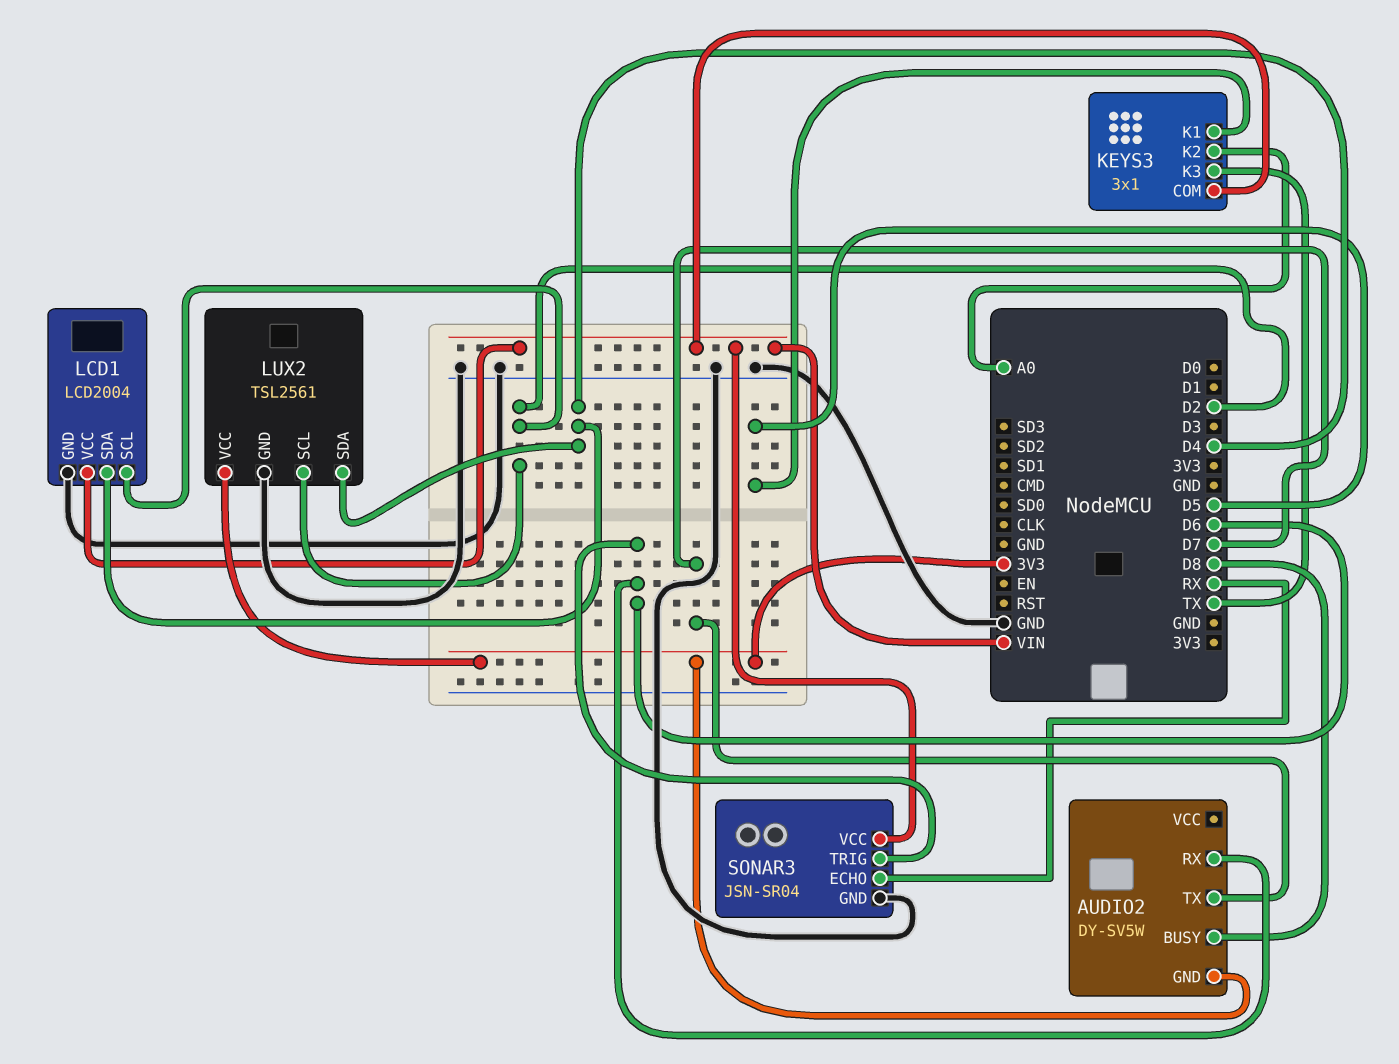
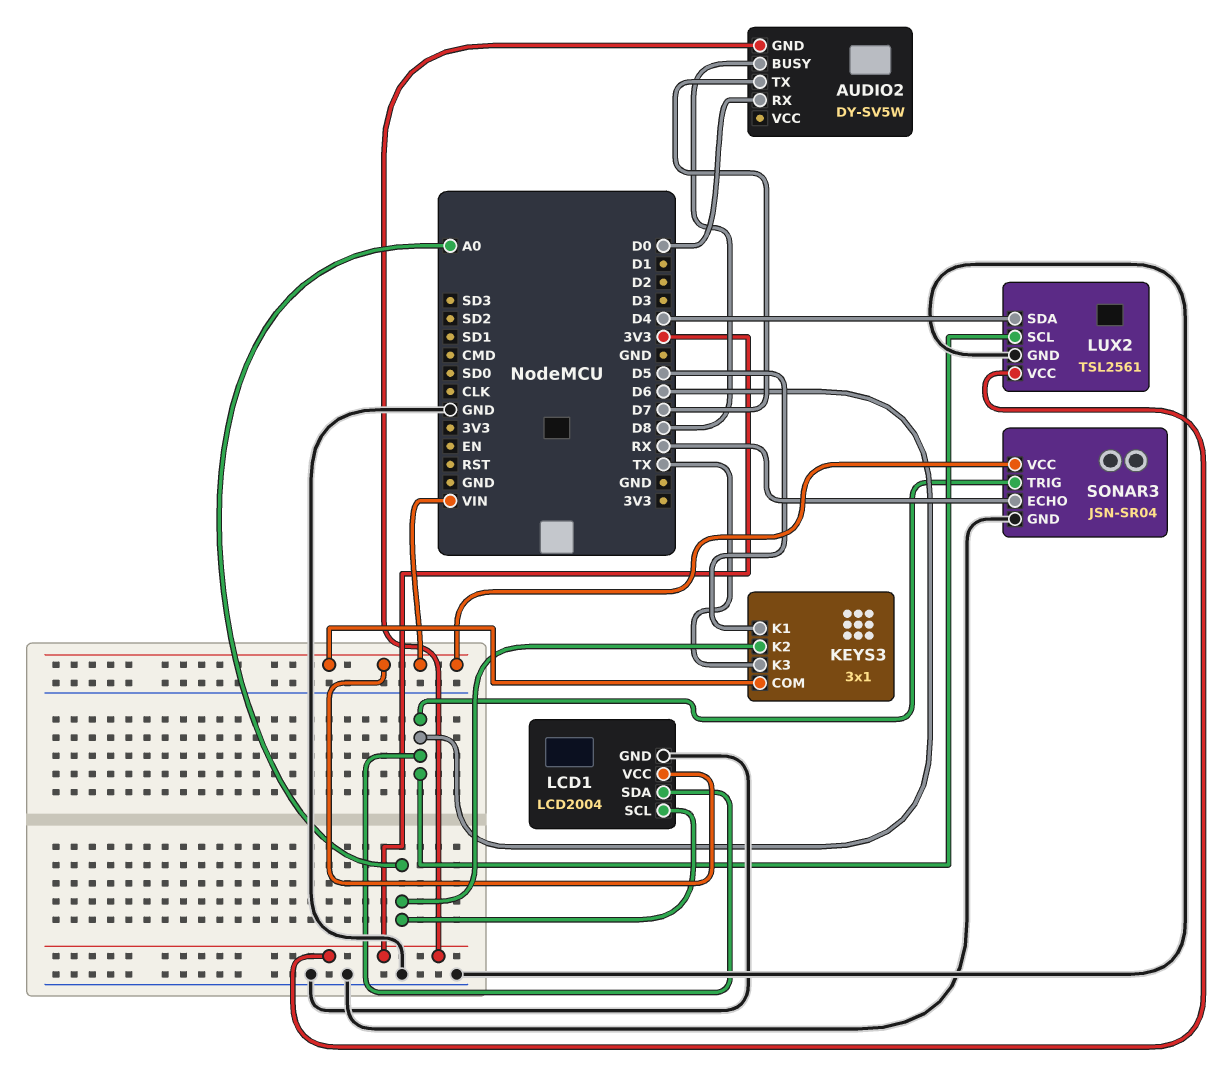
AUDIO2 pin RX: D6 -> D0
LCD1 pin SCL: D2 -> A0
LCD1 pin SDA: D4 -> D6
LUX2 pin SCL: D2 -> D6

